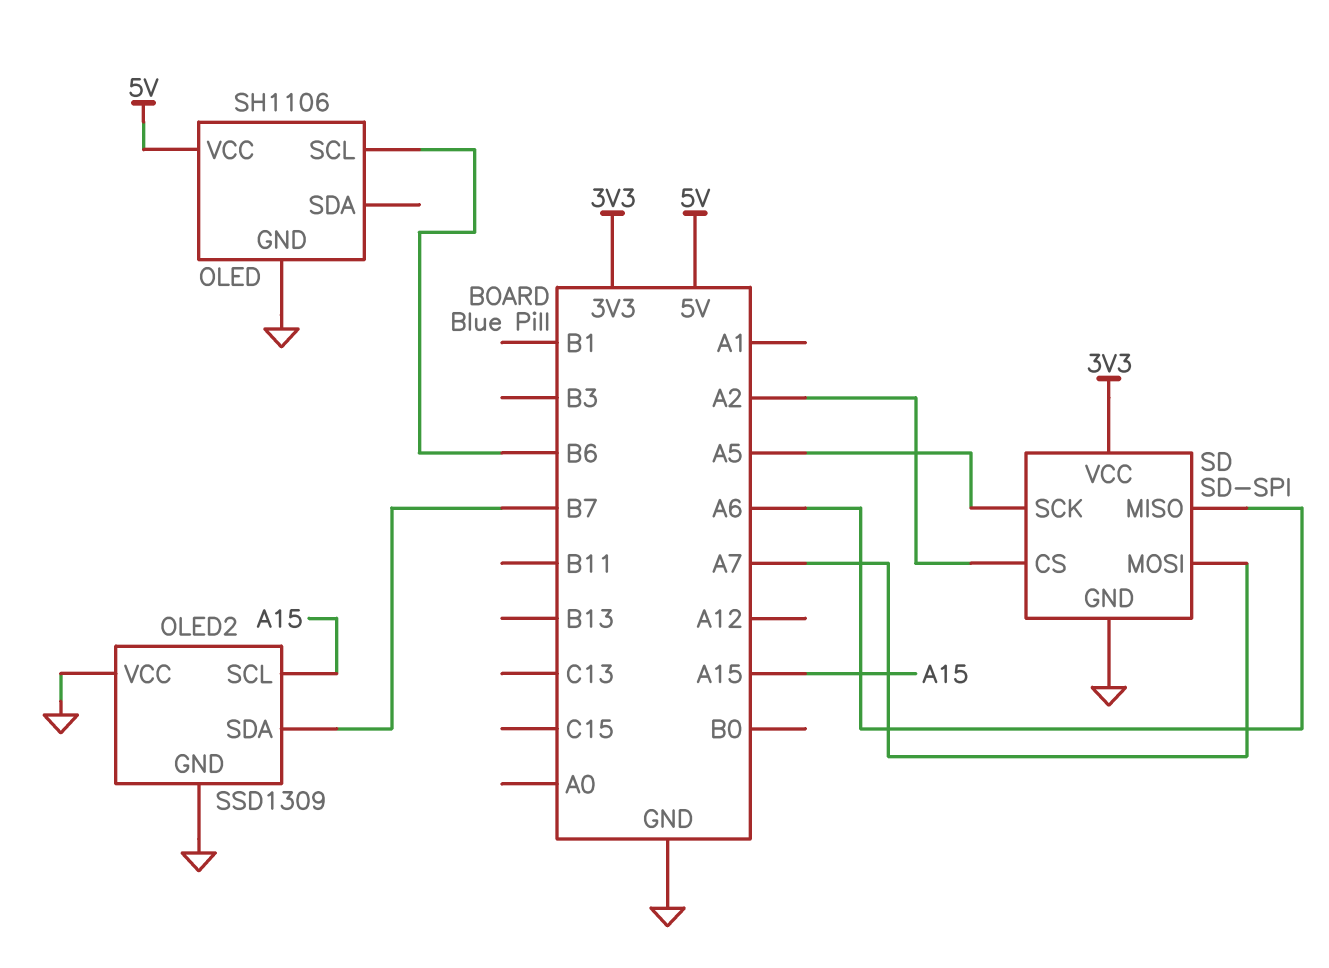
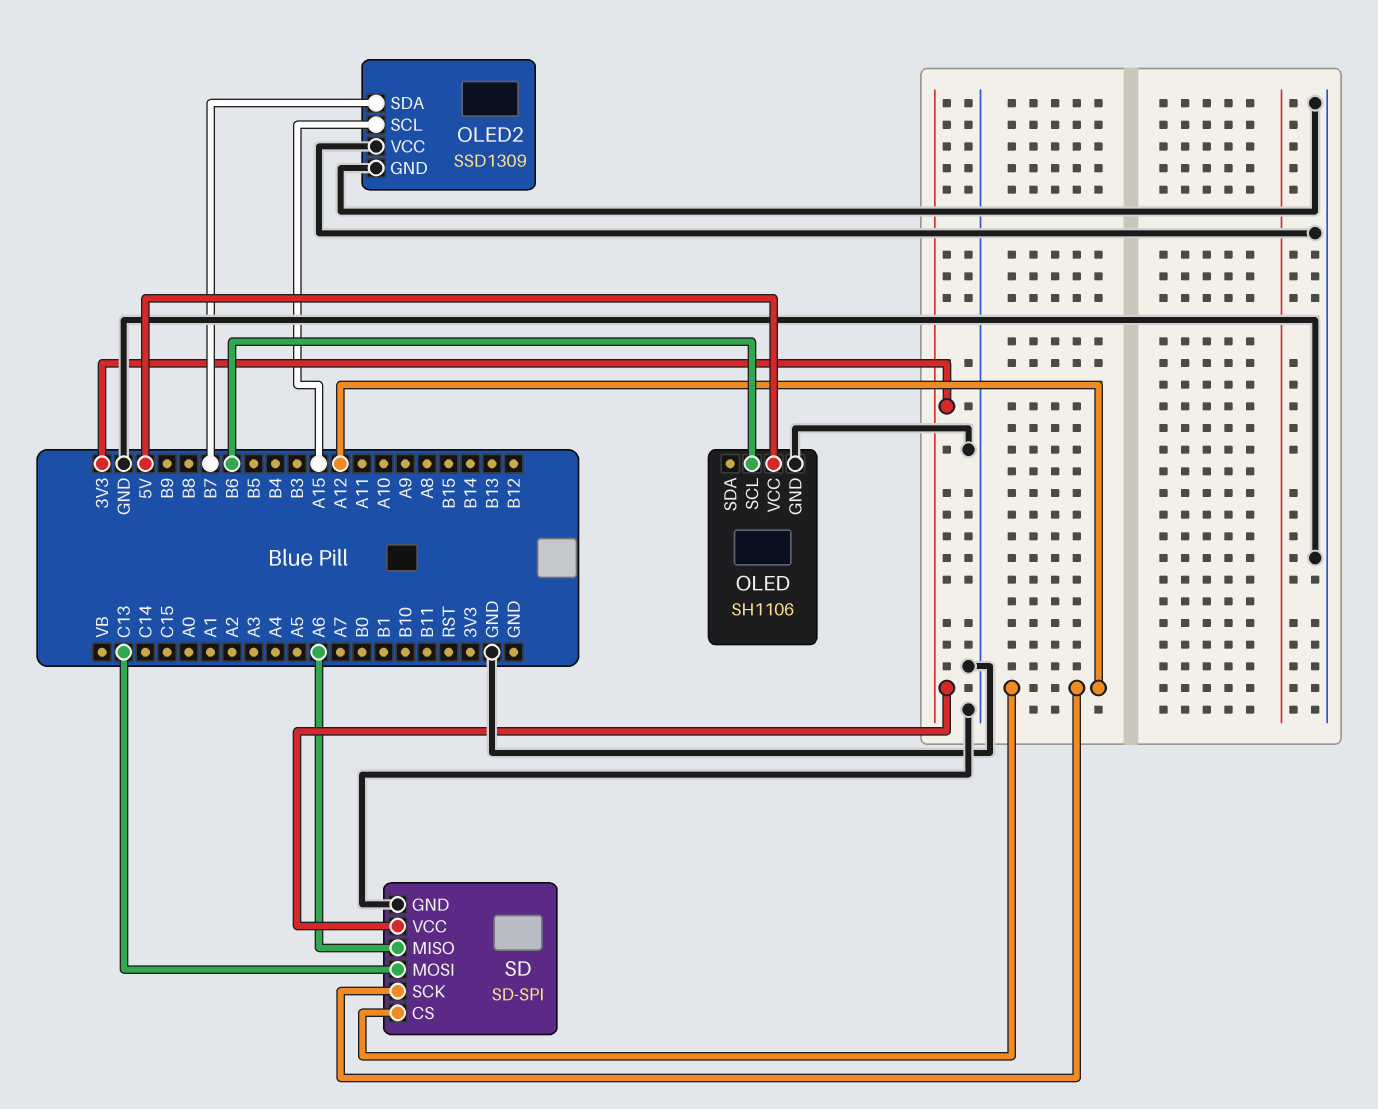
SD pin CS: A2 -> A12
SD pin MOSI: A7 -> C13
SD pin SCK: A5 -> A12

